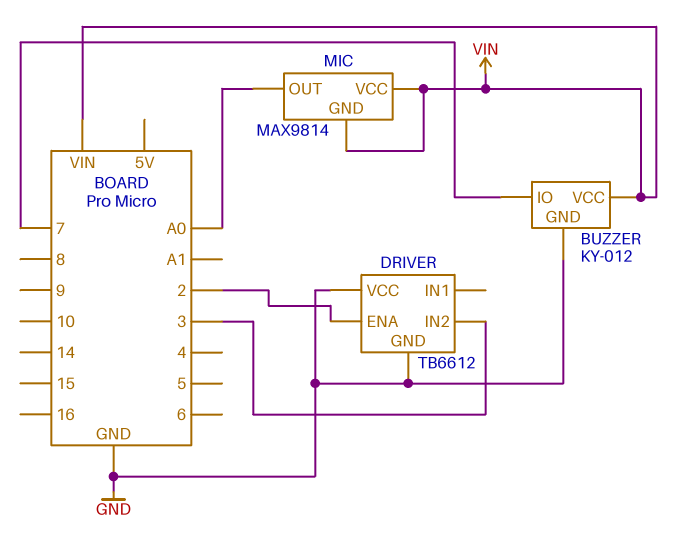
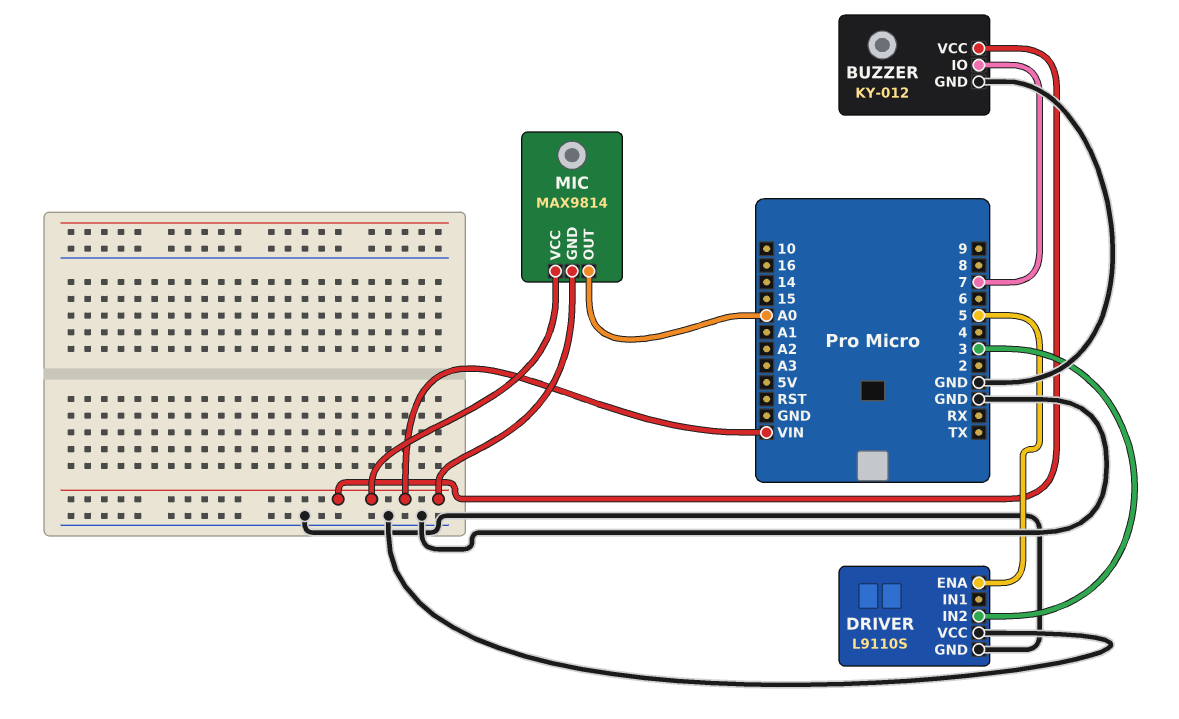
DRIVER: TB6612 -> L9110S
DRIVER pin ENA: 2 -> 5

